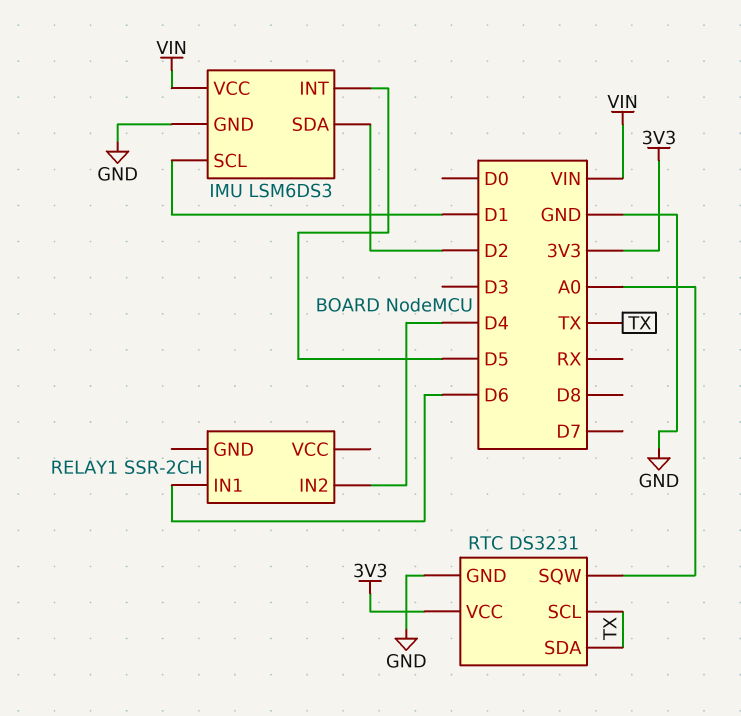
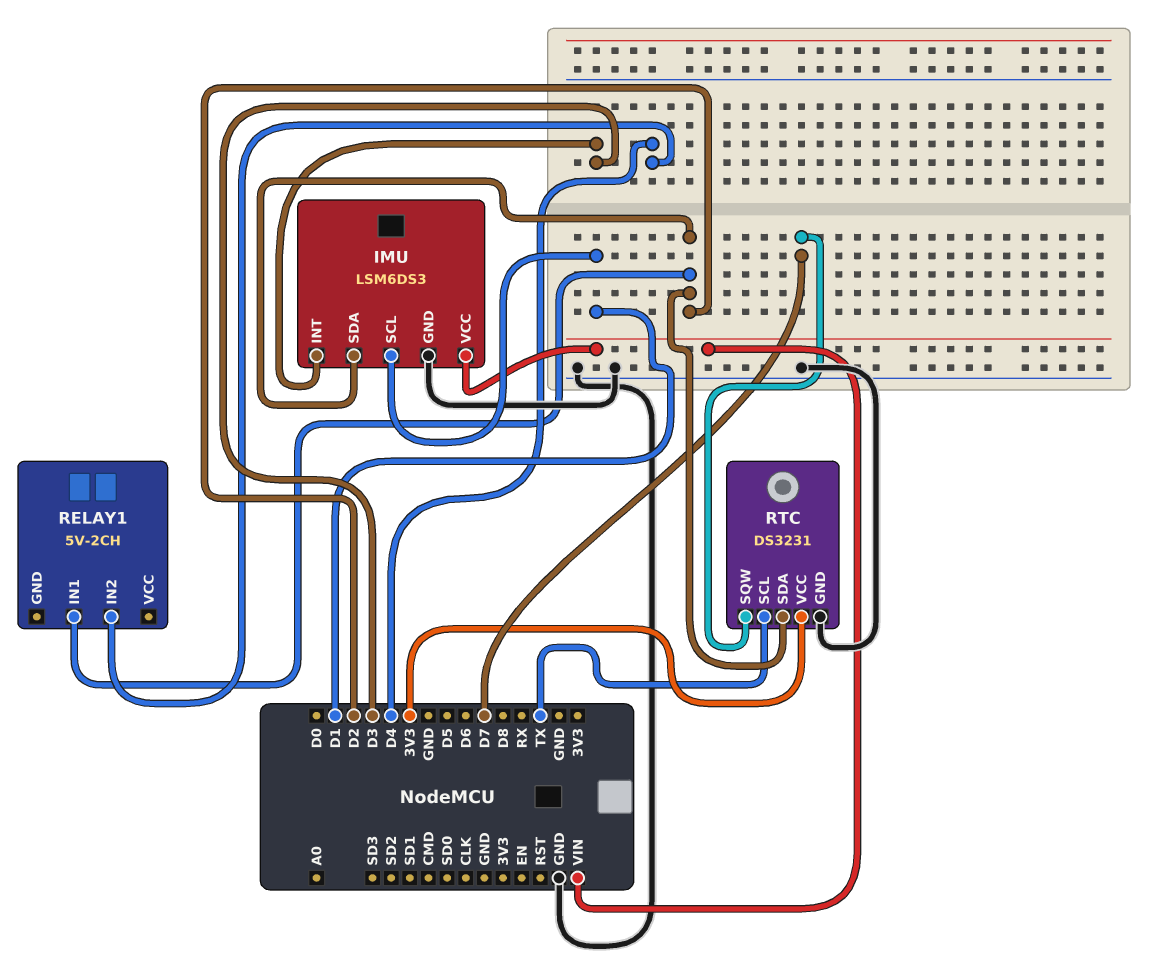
IMU pin INT: D5 -> D3
RELAY1: SSR-2CH -> 5V-2CH
RELAY1 pin IN1: D6 -> D2
RTC pin SDA: TX -> D2
RTC pin SQW: A0 -> D7

